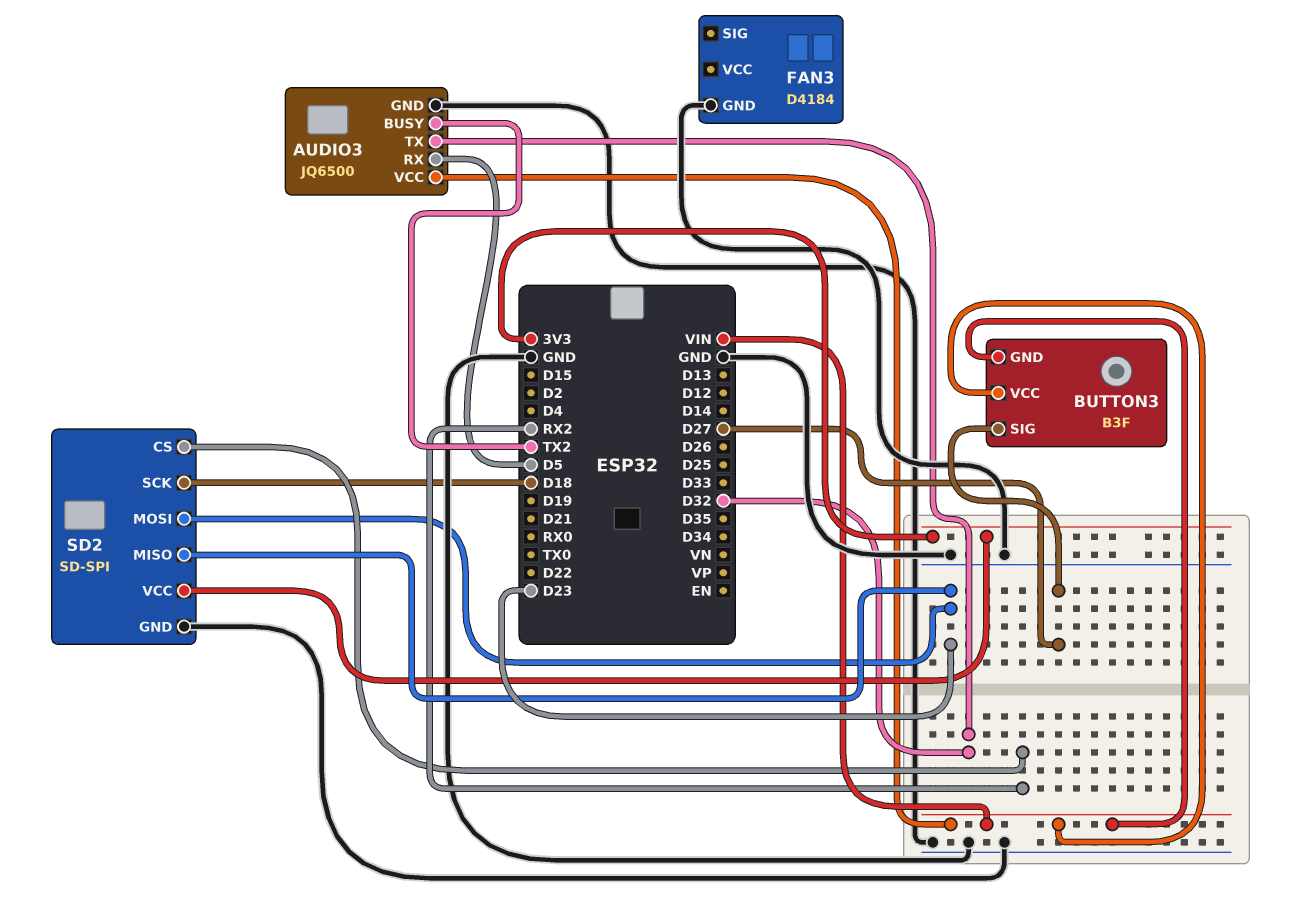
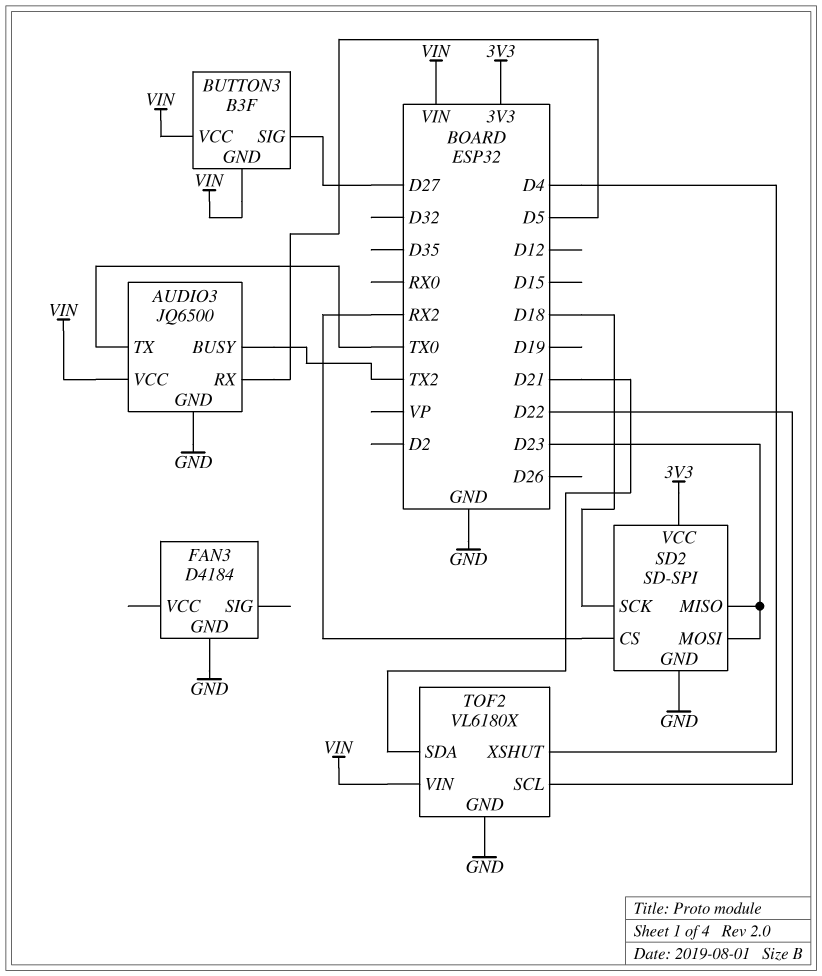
AUDIO3 pin TX: D32 -> TX0
TOF2: none -> VL6180X
TOF2 pin GND: none -> GND
TOF2 pin SCL: none -> D22
TOF2 pin SDA: none -> D21
TOF2 pin VIN: none -> VIN
TOF2 pin XSHUT: none -> D4

